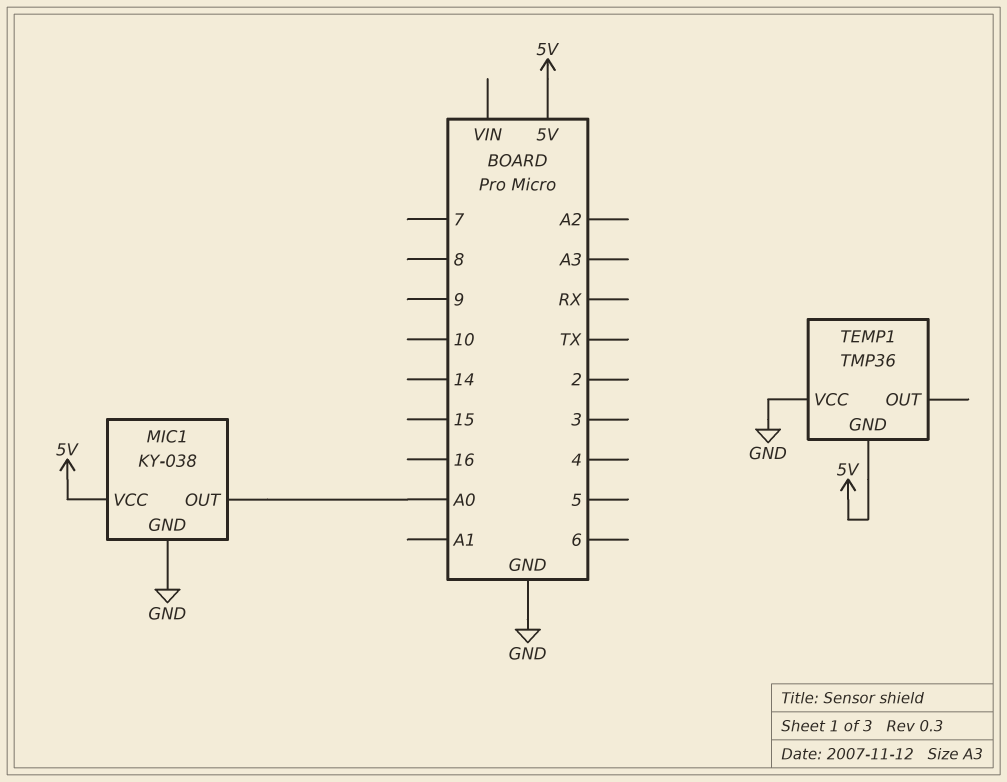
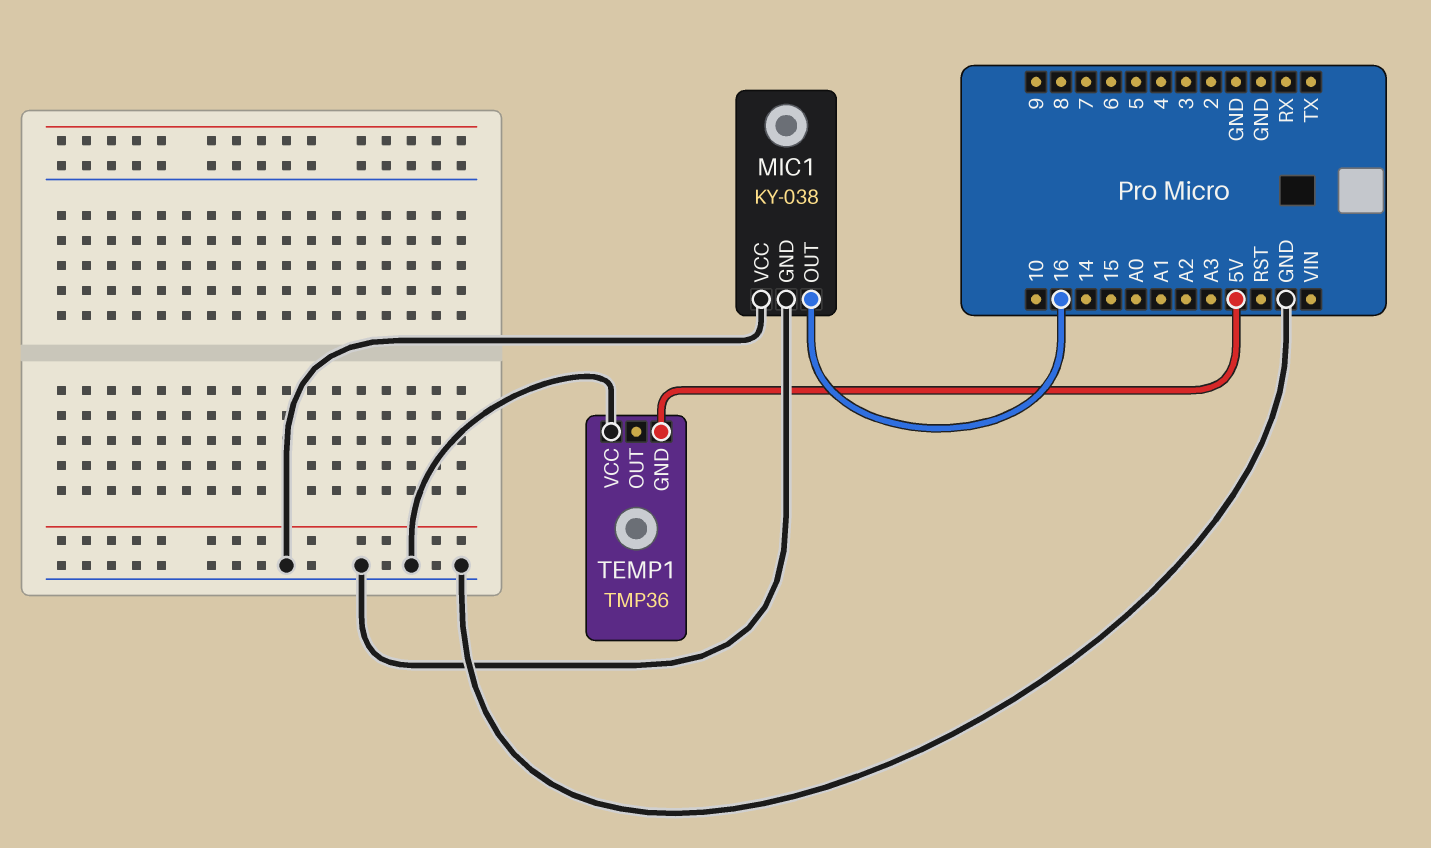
MIC1 pin OUT: A0 -> 16
MIC1 pin VCC: 5V -> GND

